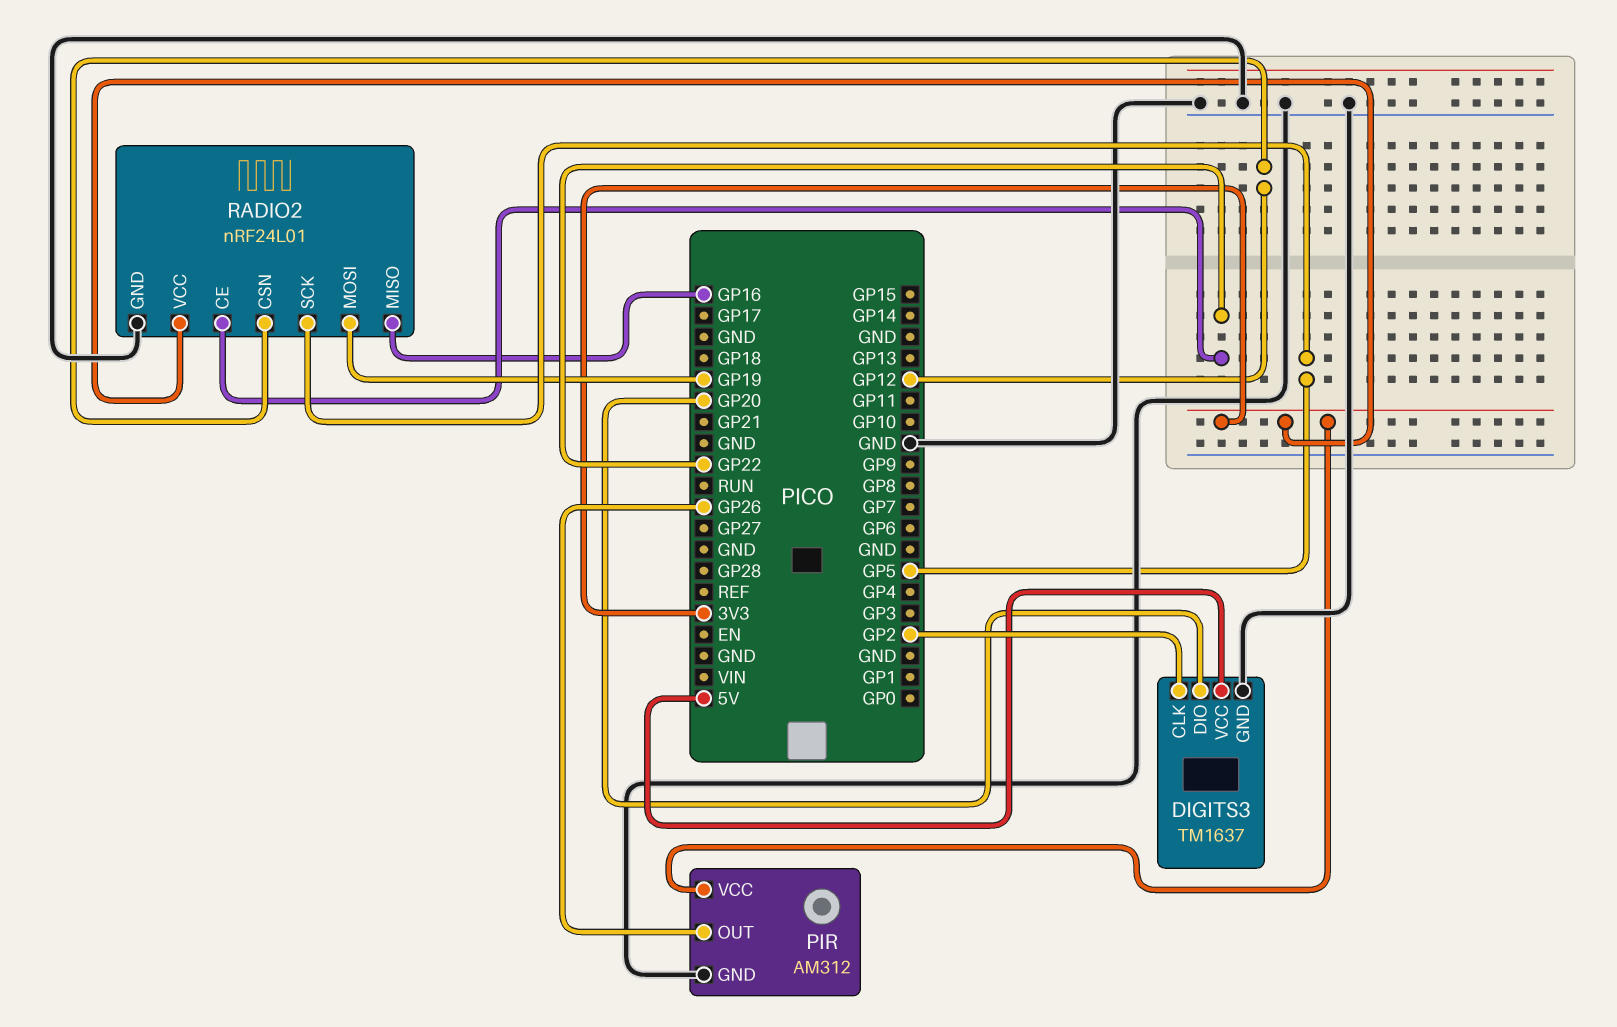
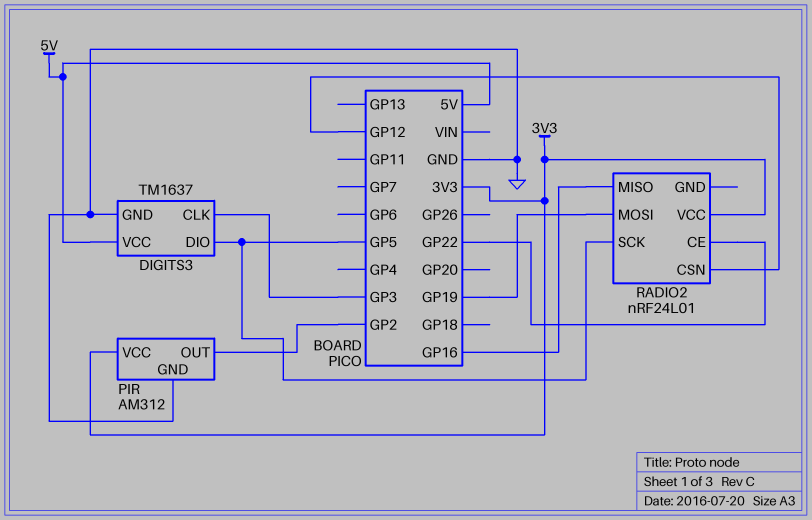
DIGITS3 pin CLK: GP2 -> GP3
DIGITS3 pin DIO: GP20 -> GP5
PIR pin OUT: GP26 -> GP2
RADIO2 pin GND: GND -> none

